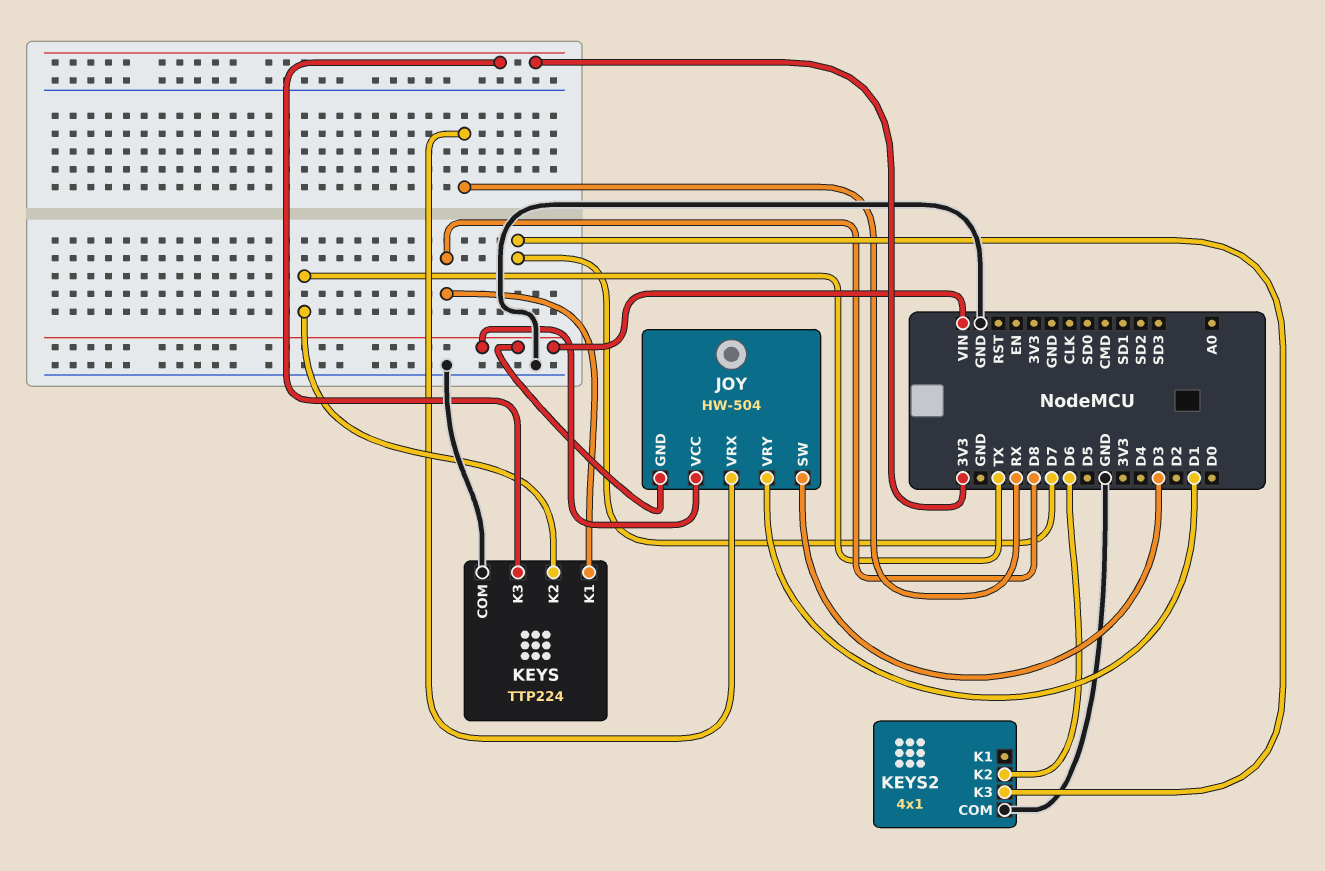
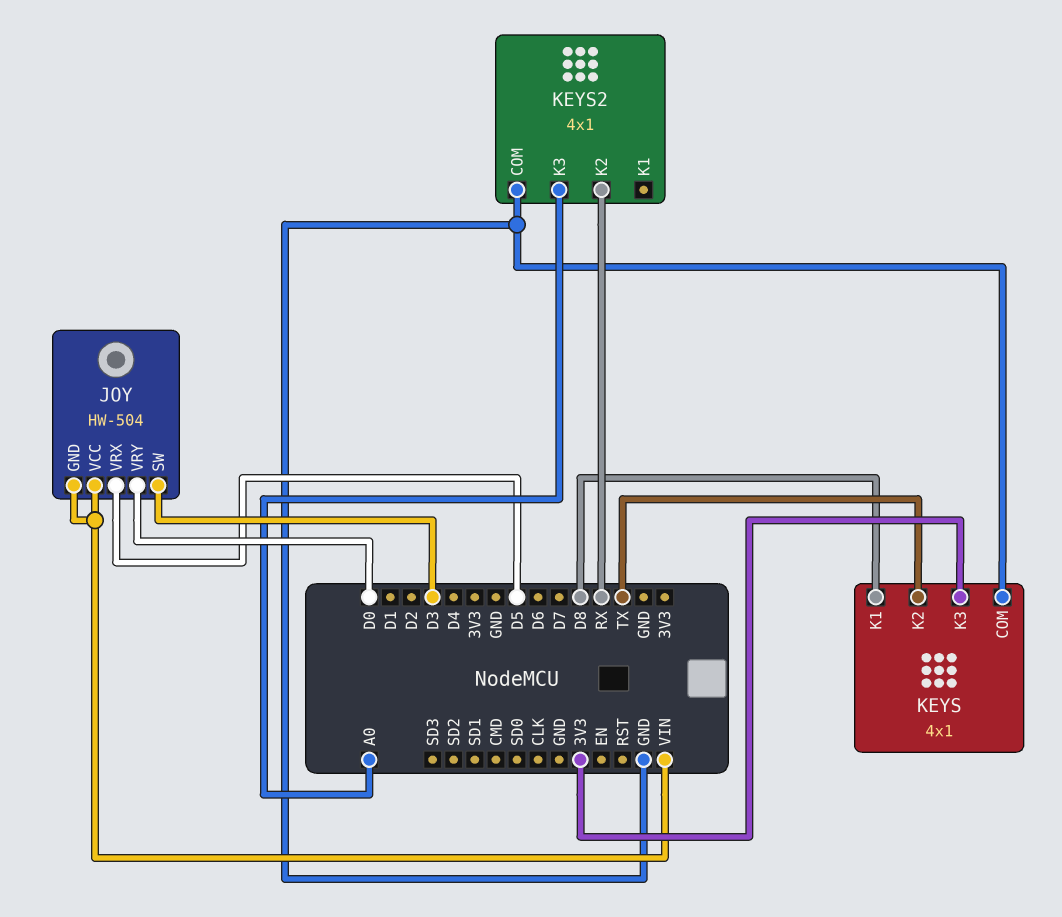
JOY pin VRX: RX -> D5
JOY pin VRY: D1 -> D0
KEYS: TTP224 -> 4x1
KEYS2 pin K2: D6 -> RX
KEYS2 pin K3: D7 -> A0

